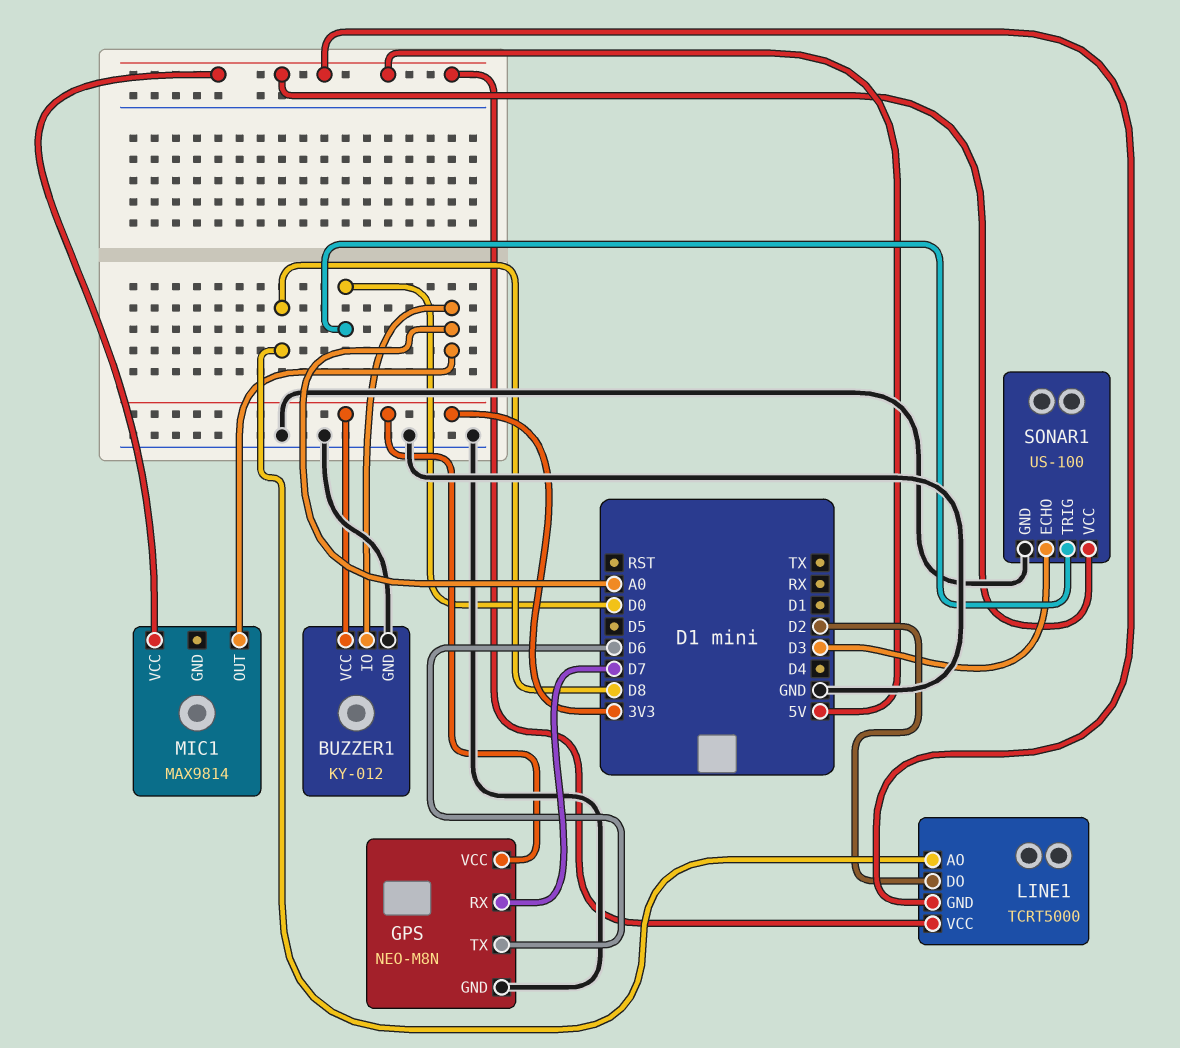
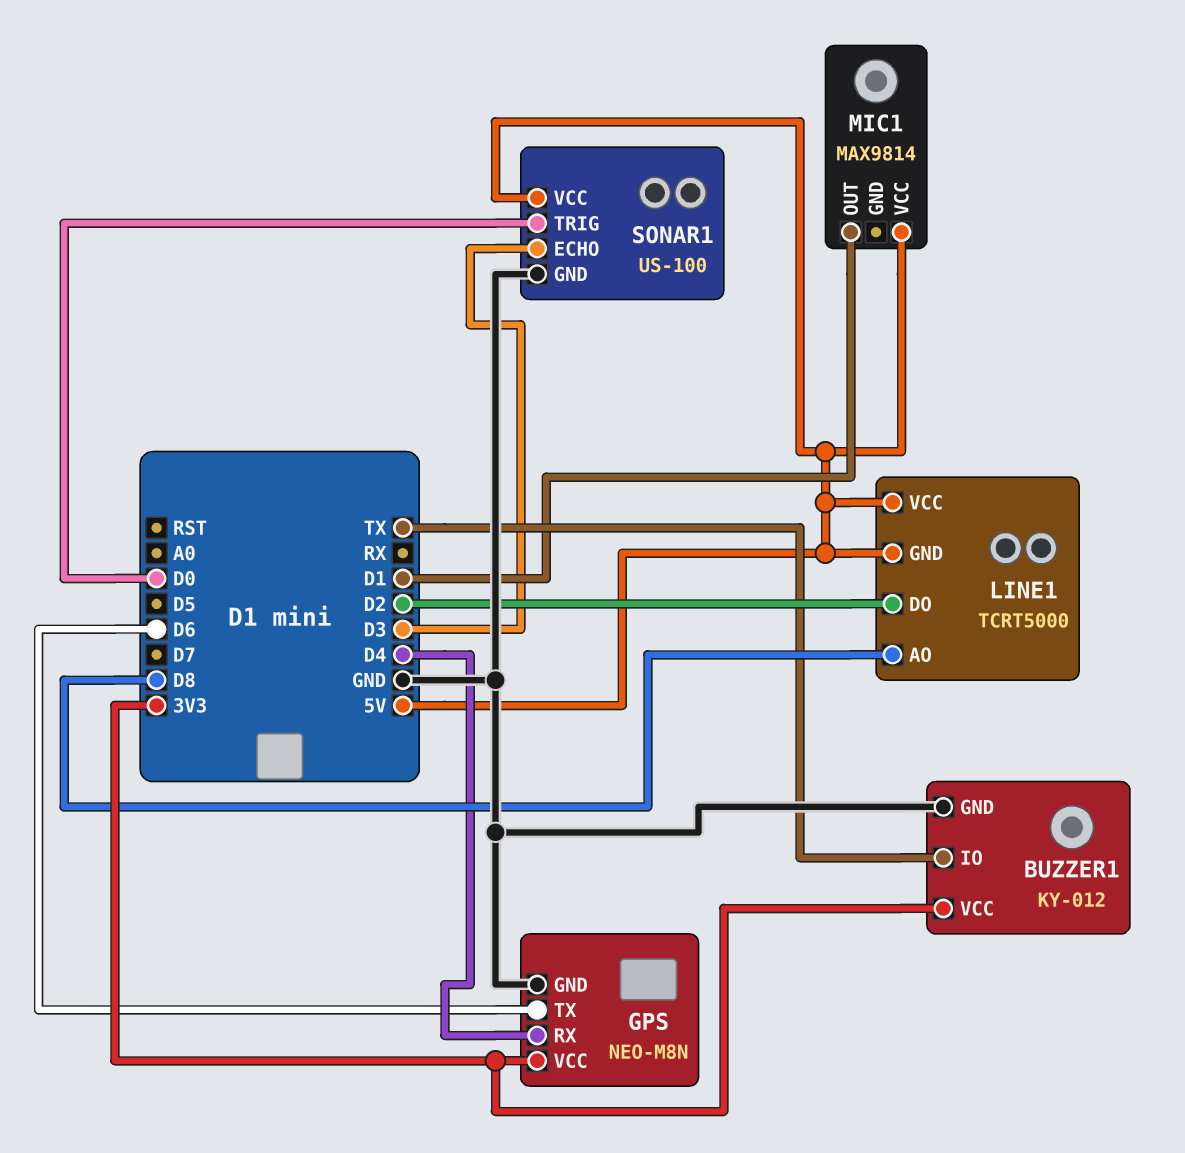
BUZZER1 pin IO: A0 -> TX
GPS pin RX: D7 -> D4
MIC1 pin OUT: A0 -> D1

